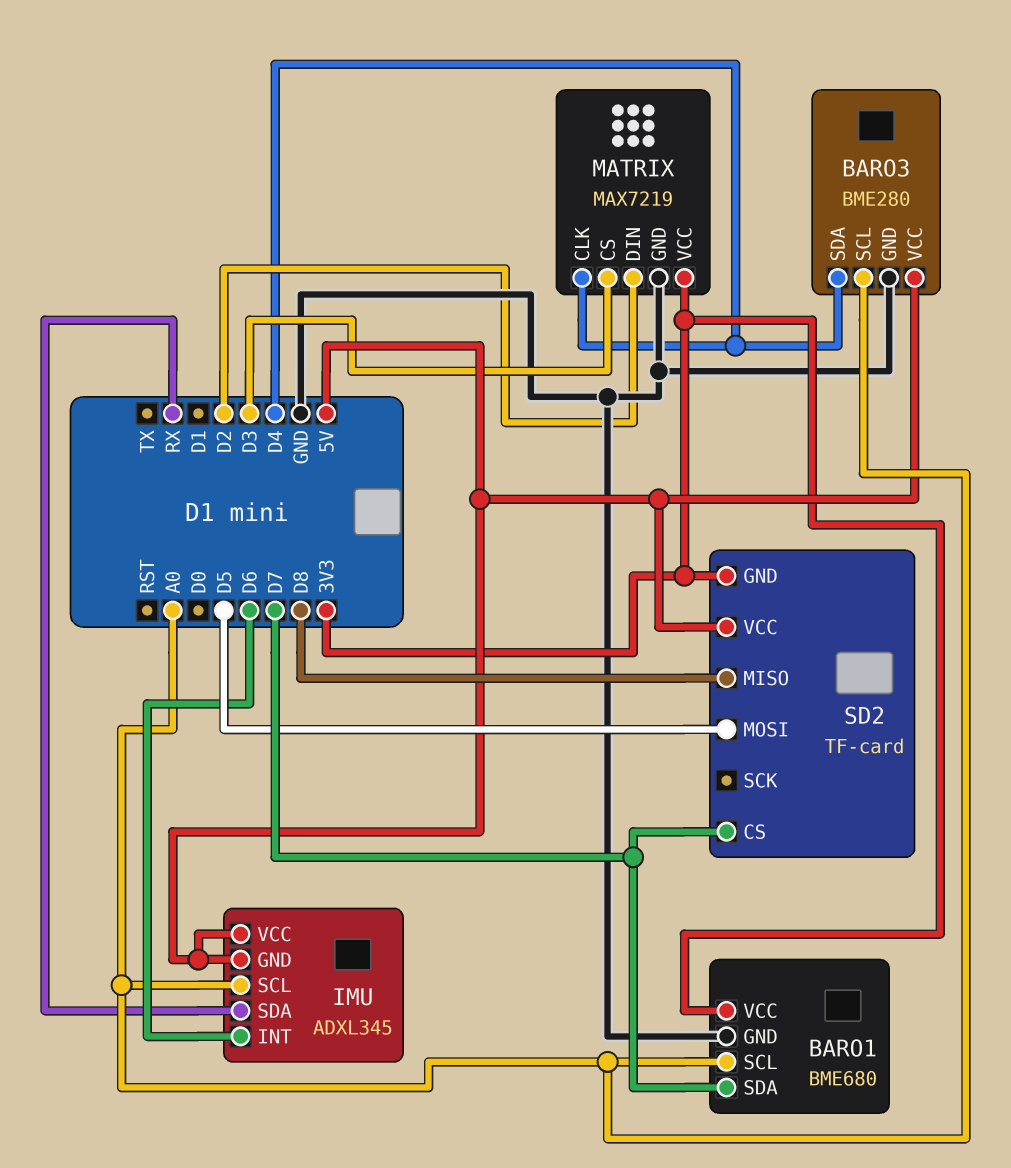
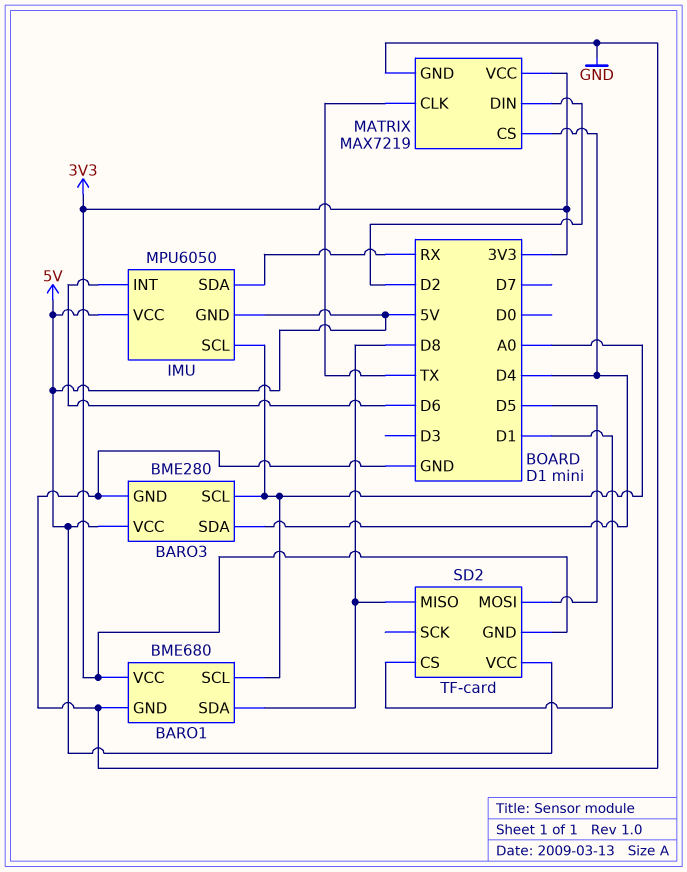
BARO1 pin SDA: D7 -> D8
IMU: ADXL345 -> MPU6050
MATRIX pin CLK: D4 -> TX
MATRIX pin CS: D3 -> D4
SD2 pin CS: D7 -> D1

